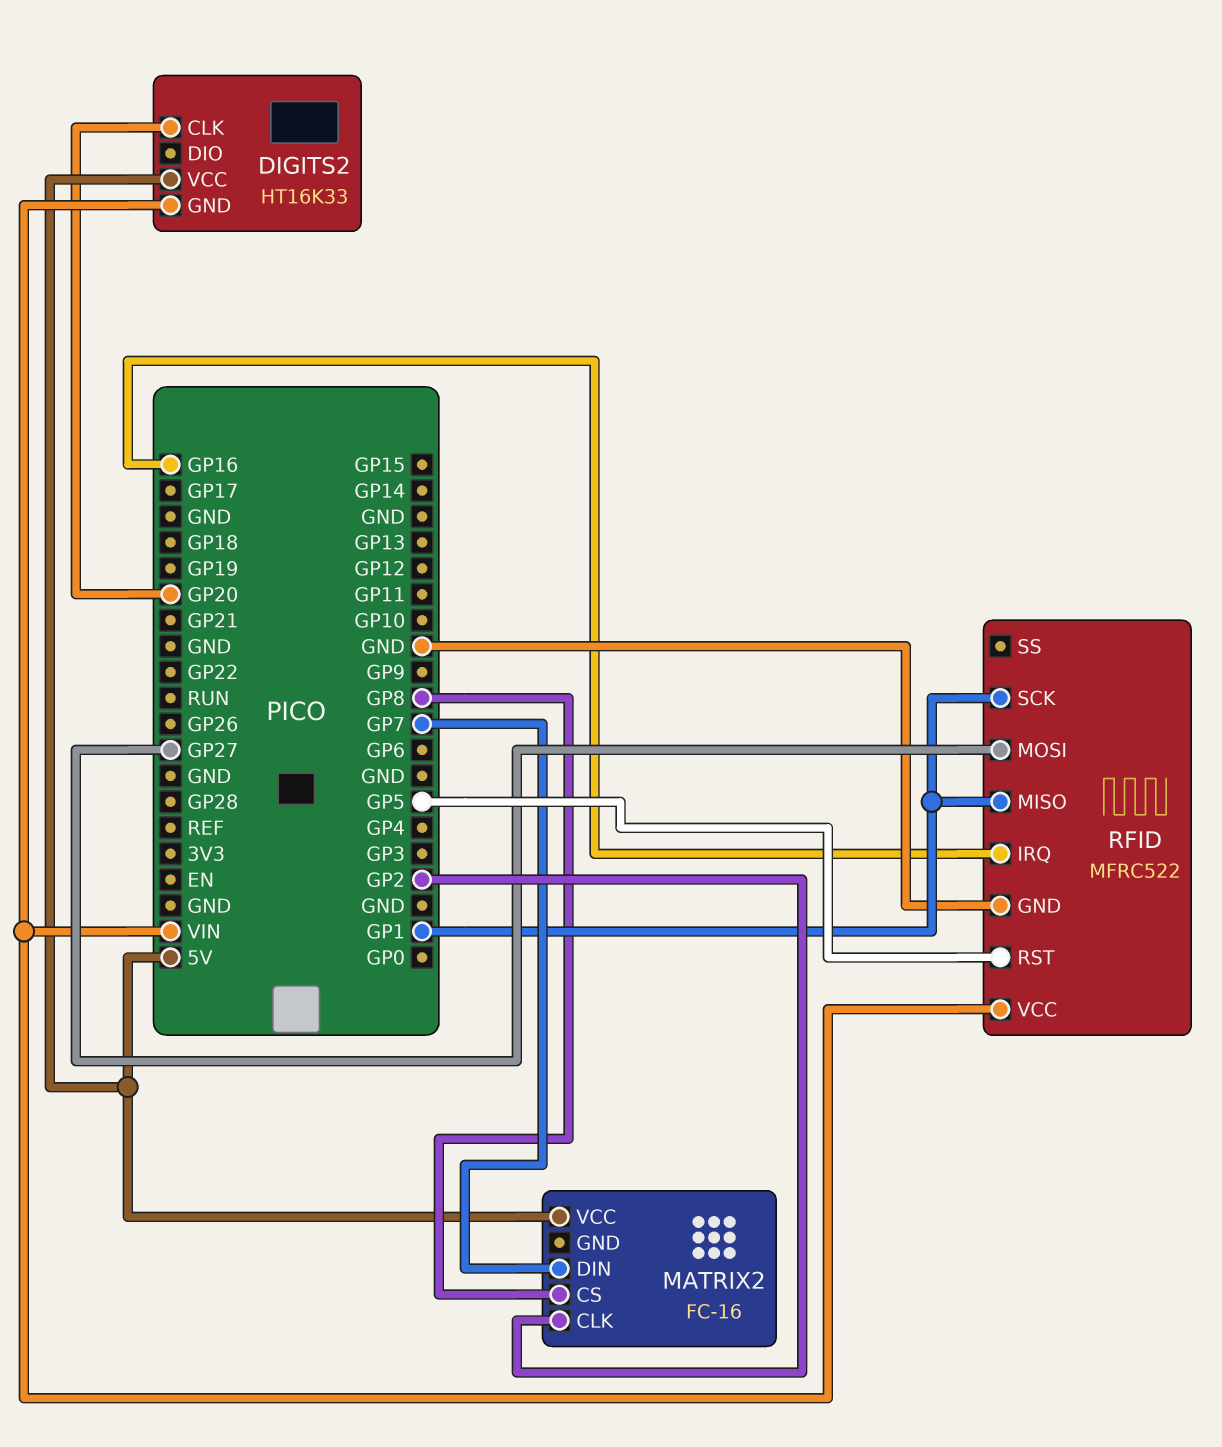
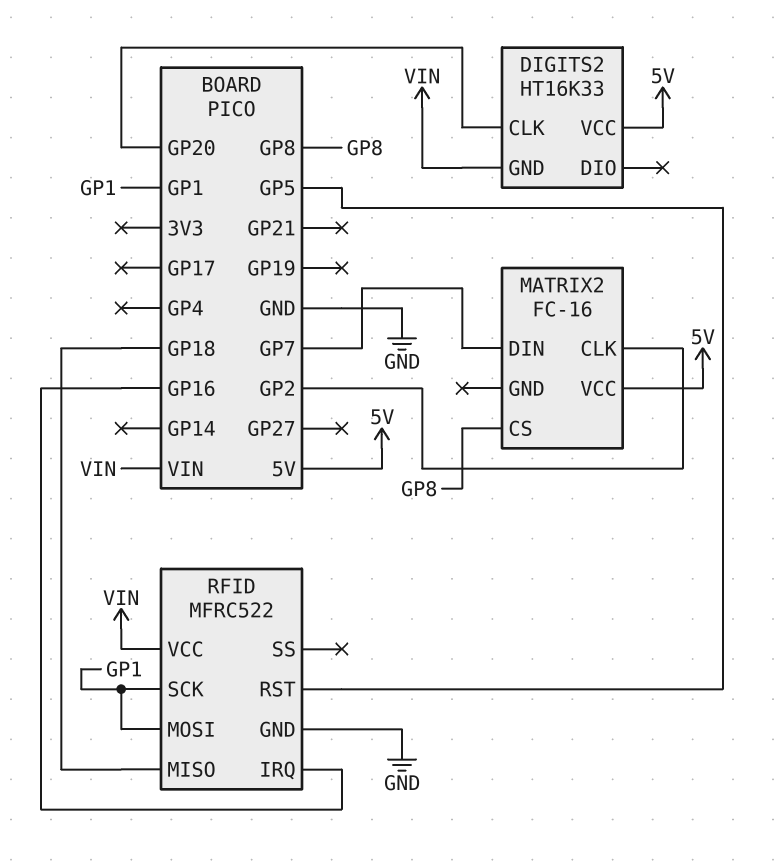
RFID pin MISO: GP1 -> GP18
RFID pin MOSI: GP27 -> GP1

